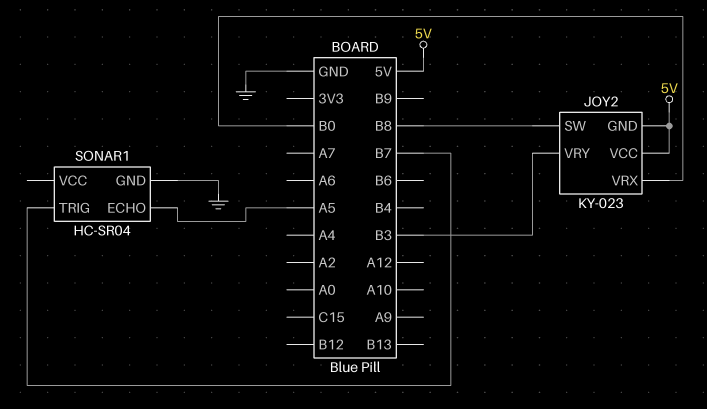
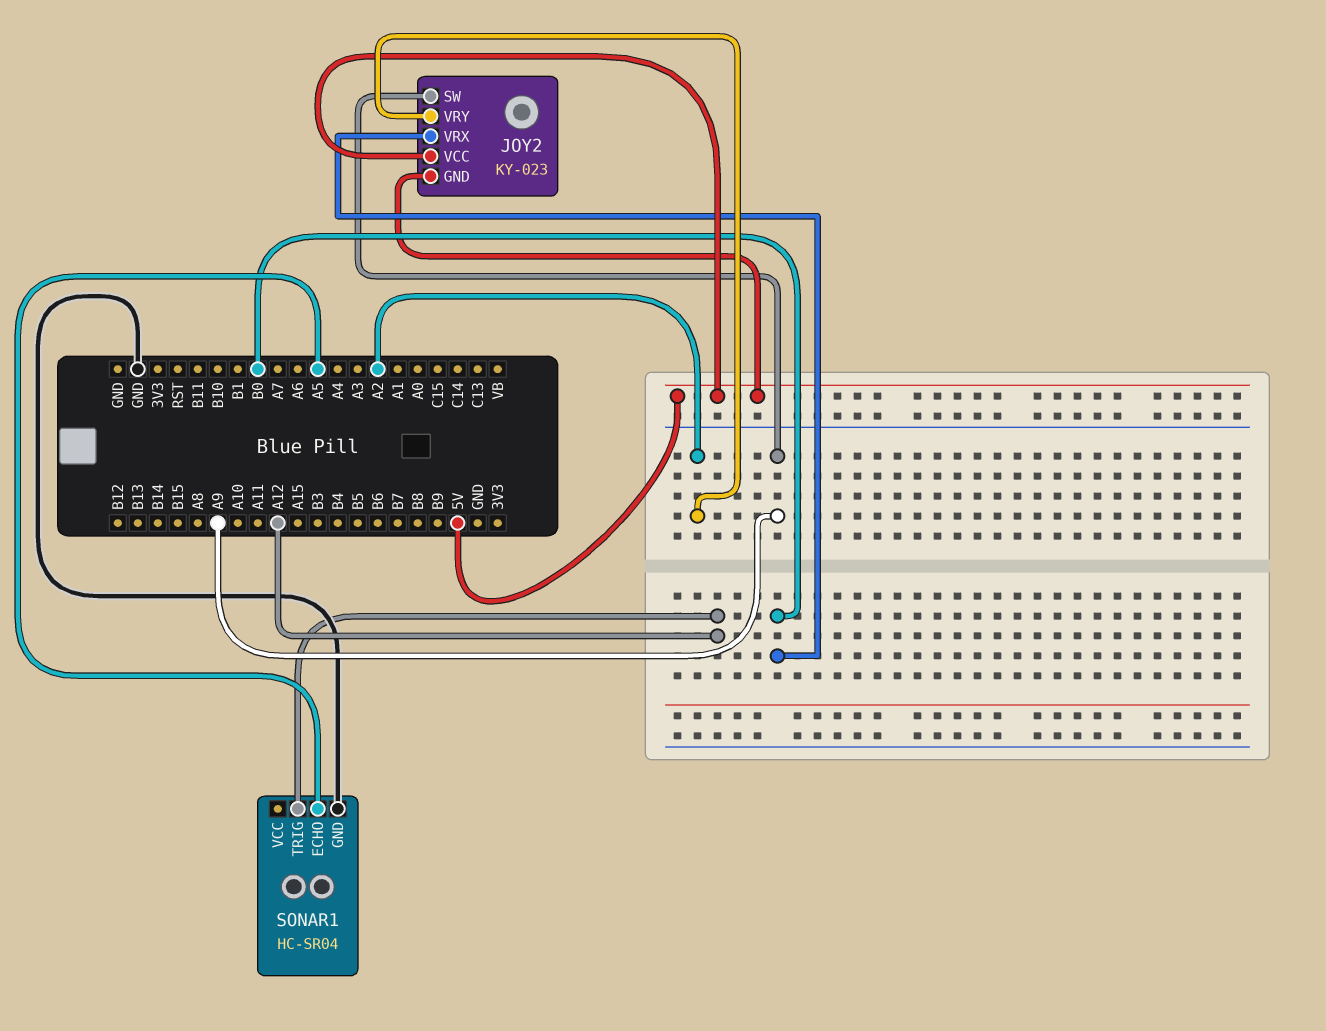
JOY2 pin SW: B8 -> A9
JOY2 pin VRY: B3 -> A2
SONAR1 pin TRIG: B7 -> A12

